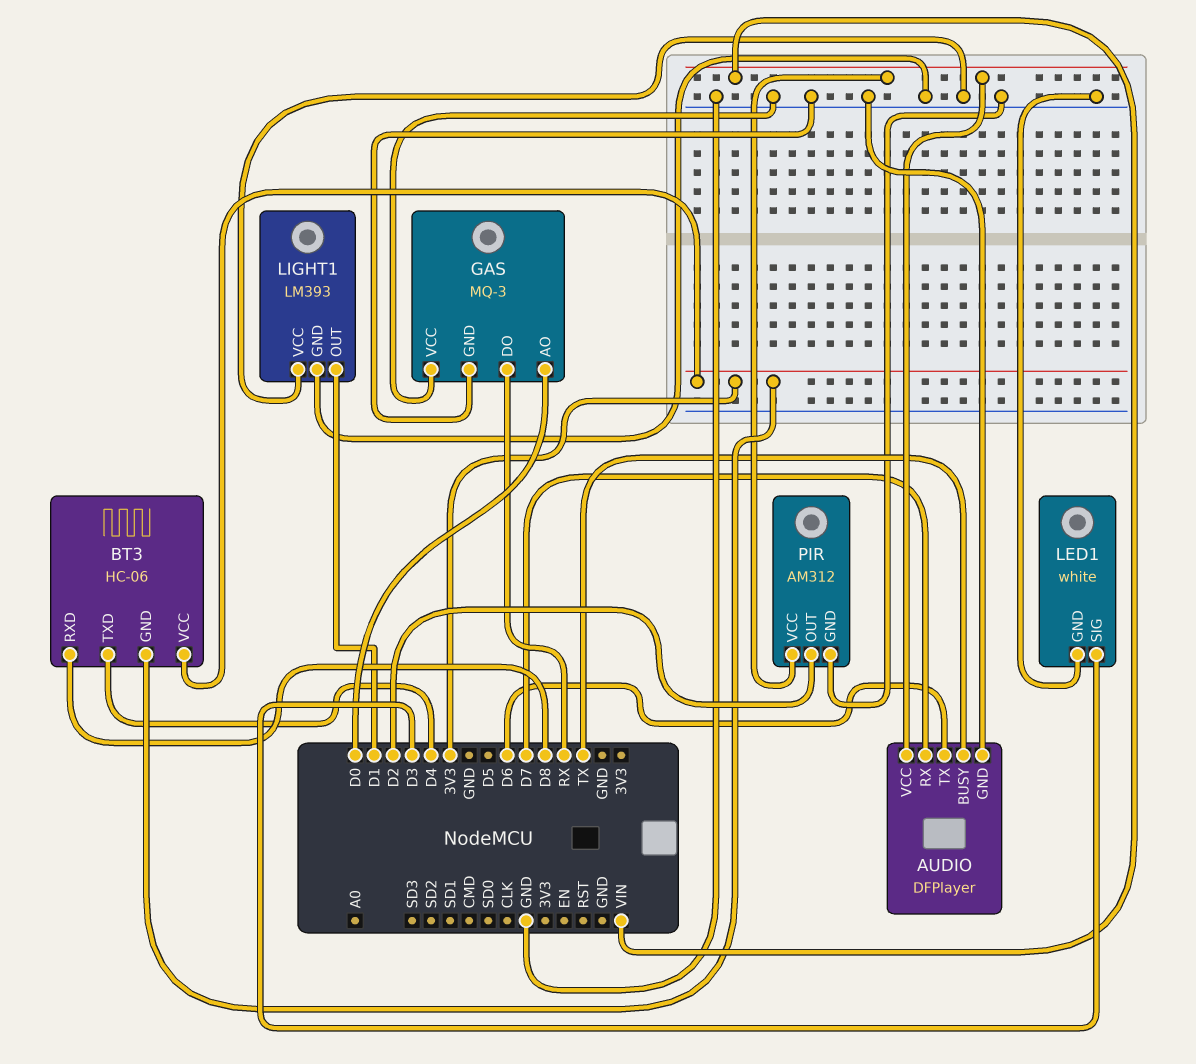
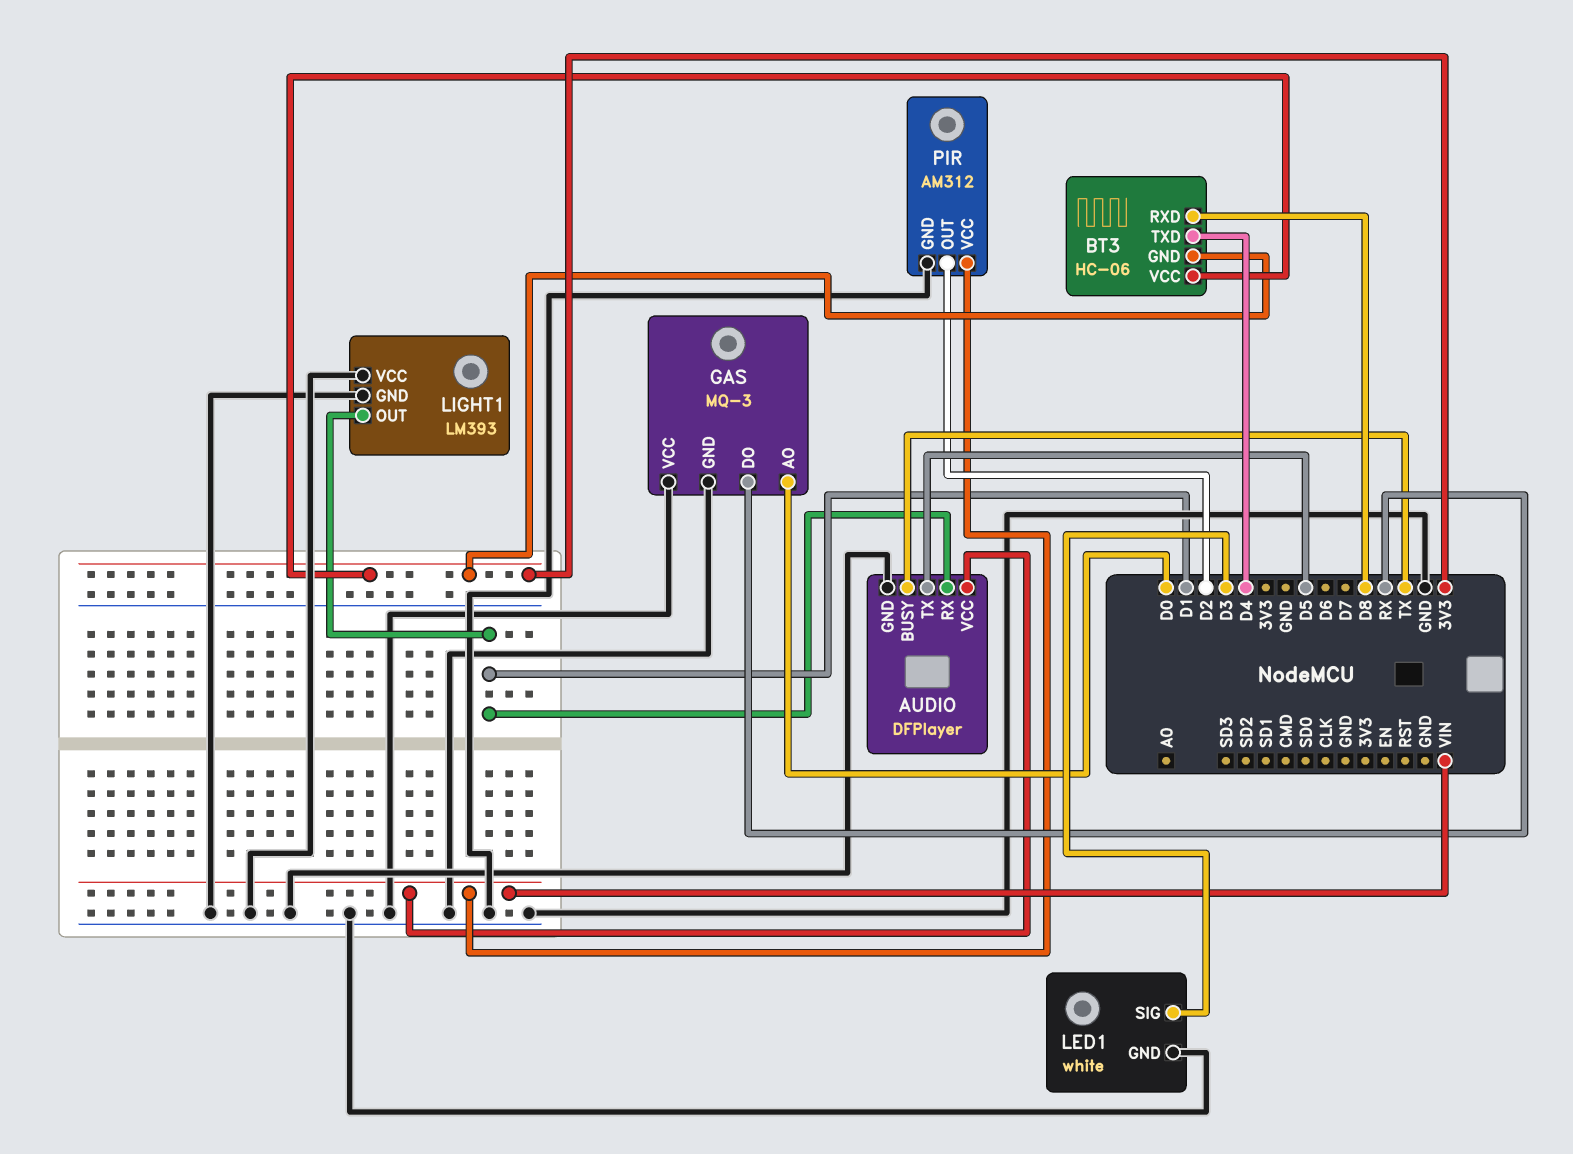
AUDIO pin RX: D7 -> D1
AUDIO pin TX: D6 -> D5

